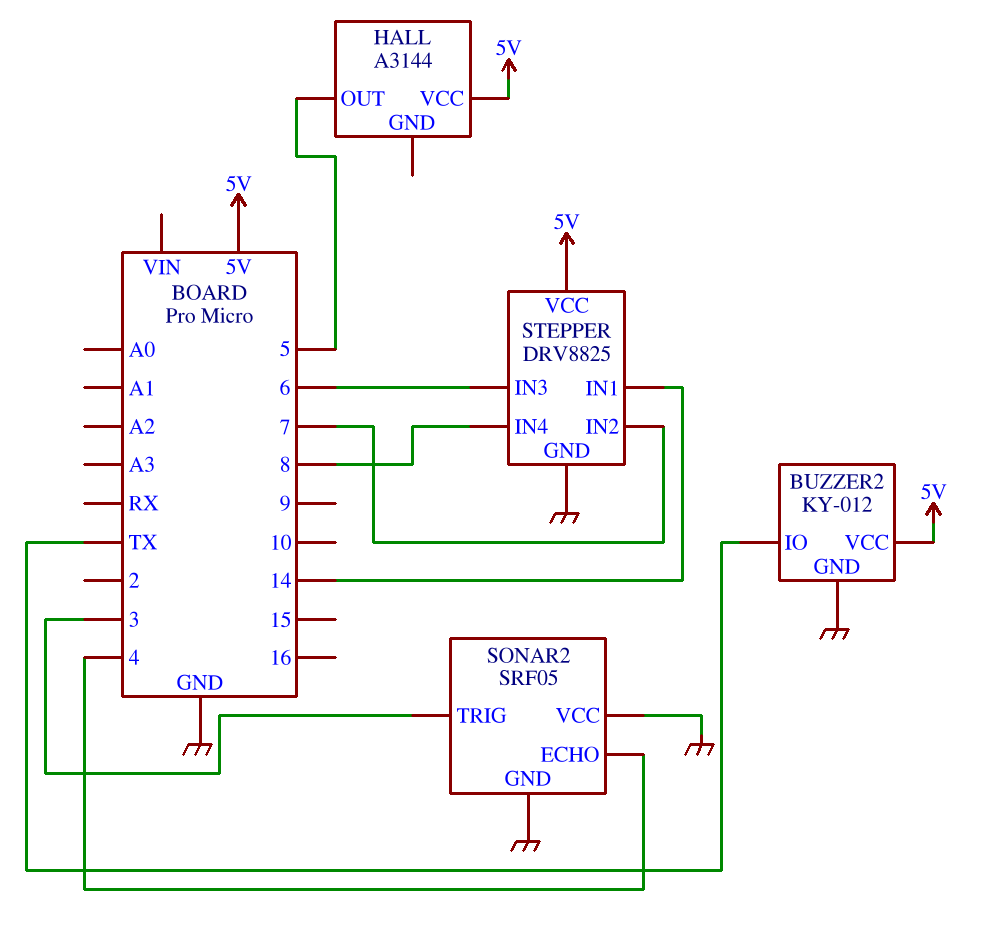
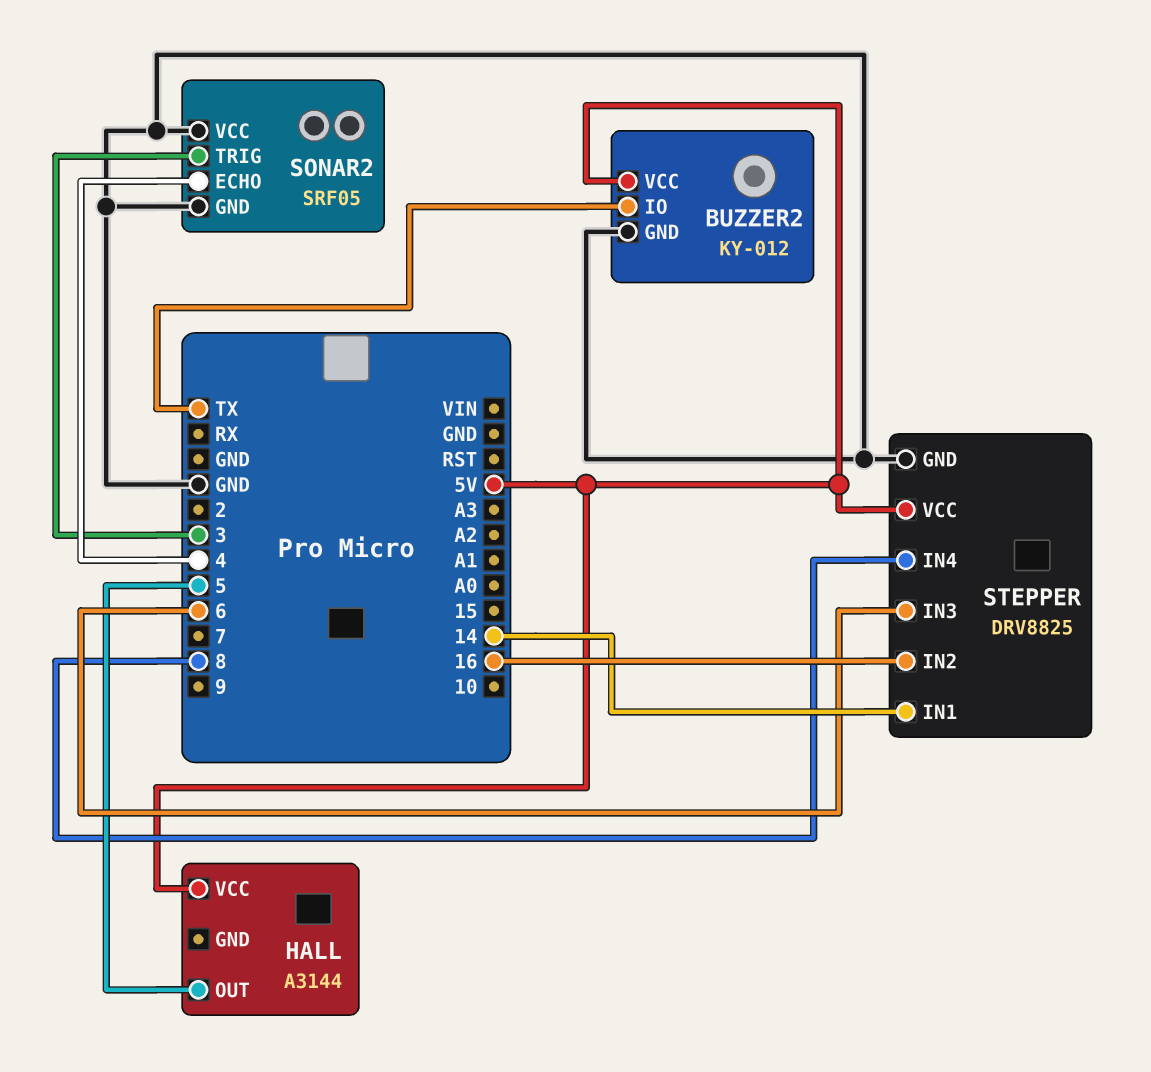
STEPPER pin IN2: 7 -> 16

